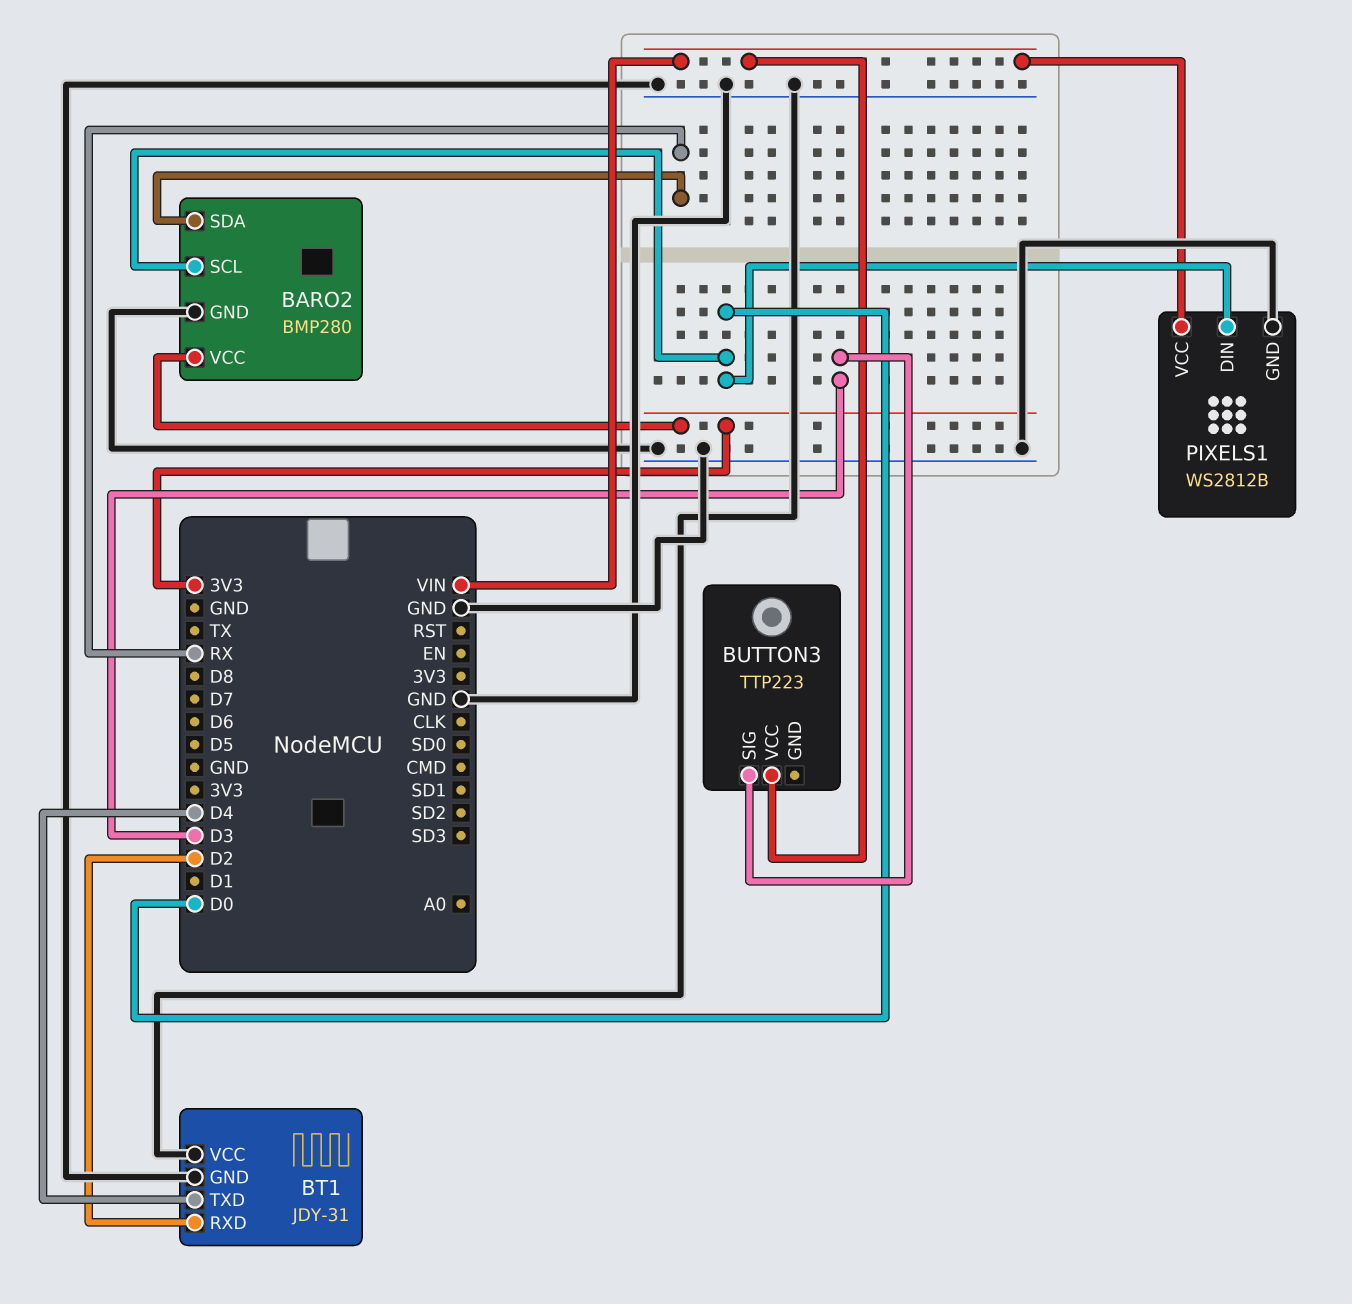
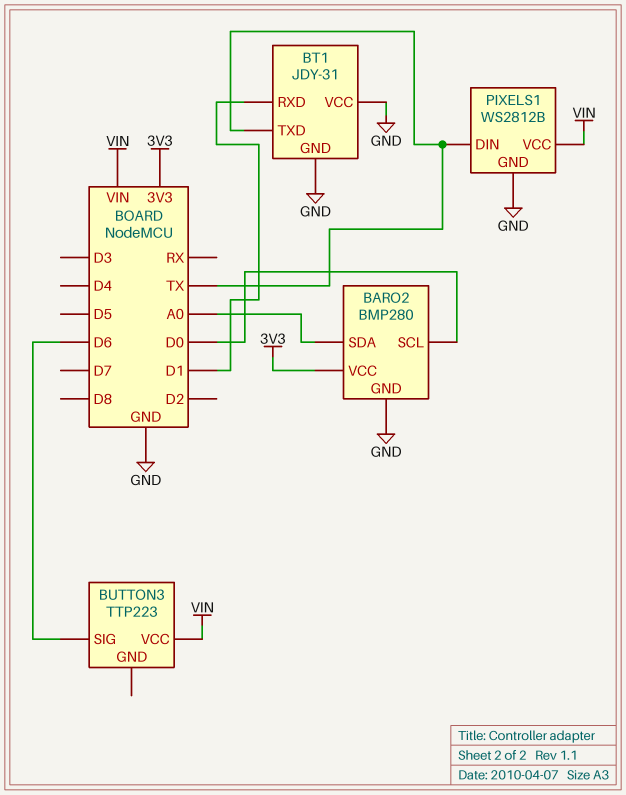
BARO2 pin SDA: RX -> A0
BT1 pin RXD: D2 -> D1
BT1 pin TXD: D4 -> TX
BUTTON3 pin SIG: D3 -> D6
PIXELS1 pin DIN: D0 -> TX

